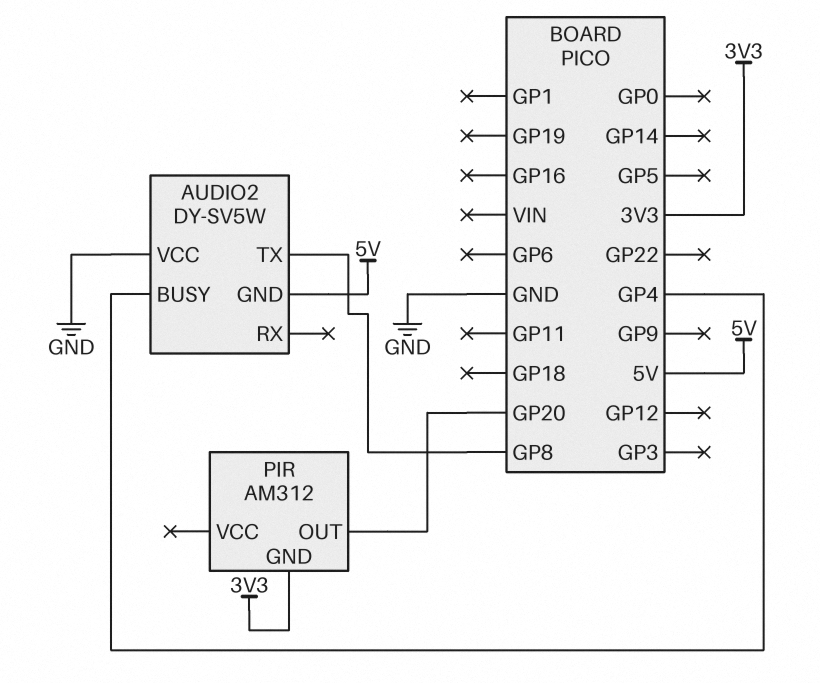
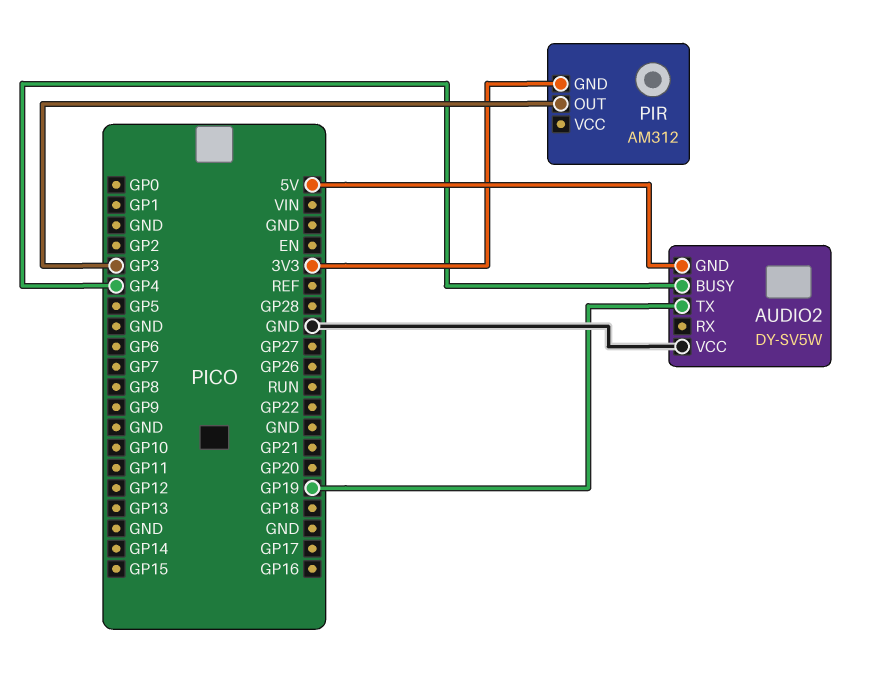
AUDIO2 pin TX: GP8 -> GP19
PIR pin OUT: GP20 -> GP3

